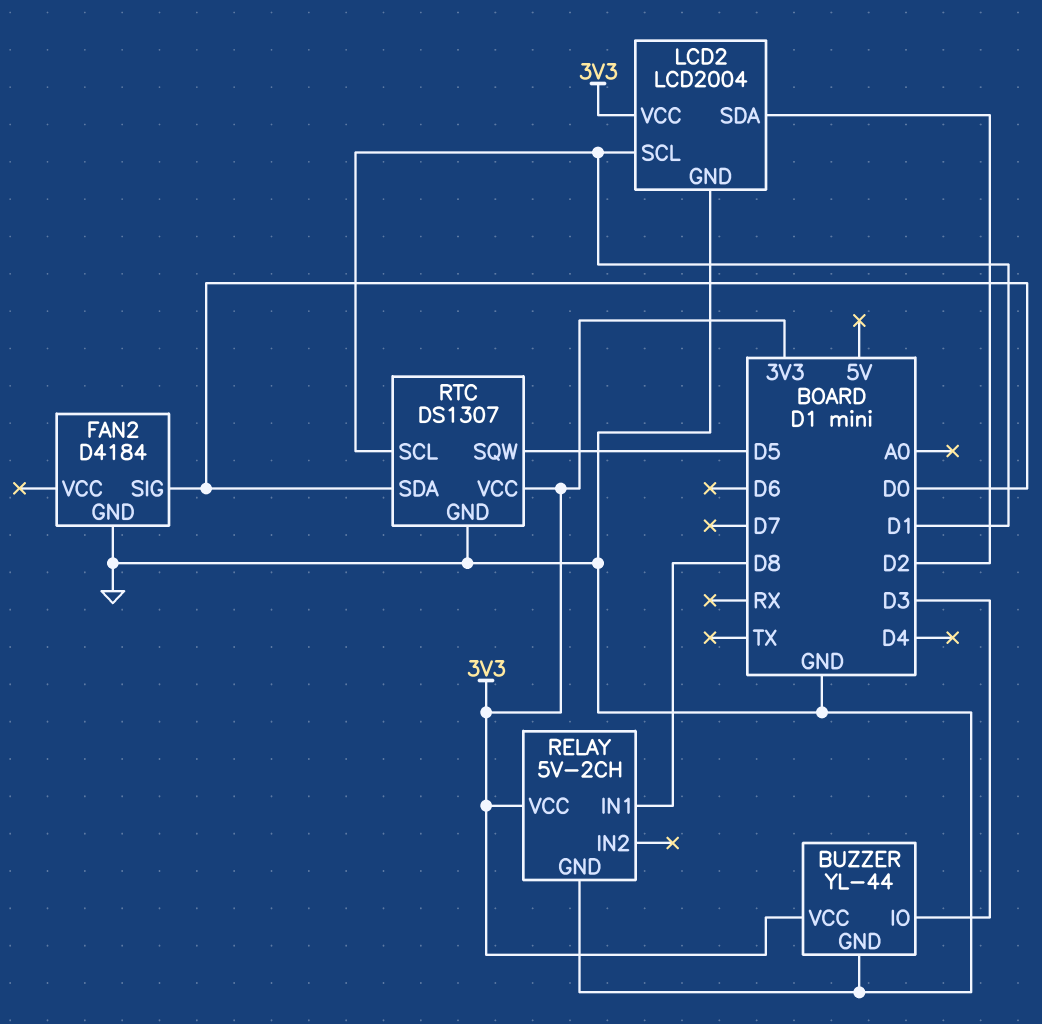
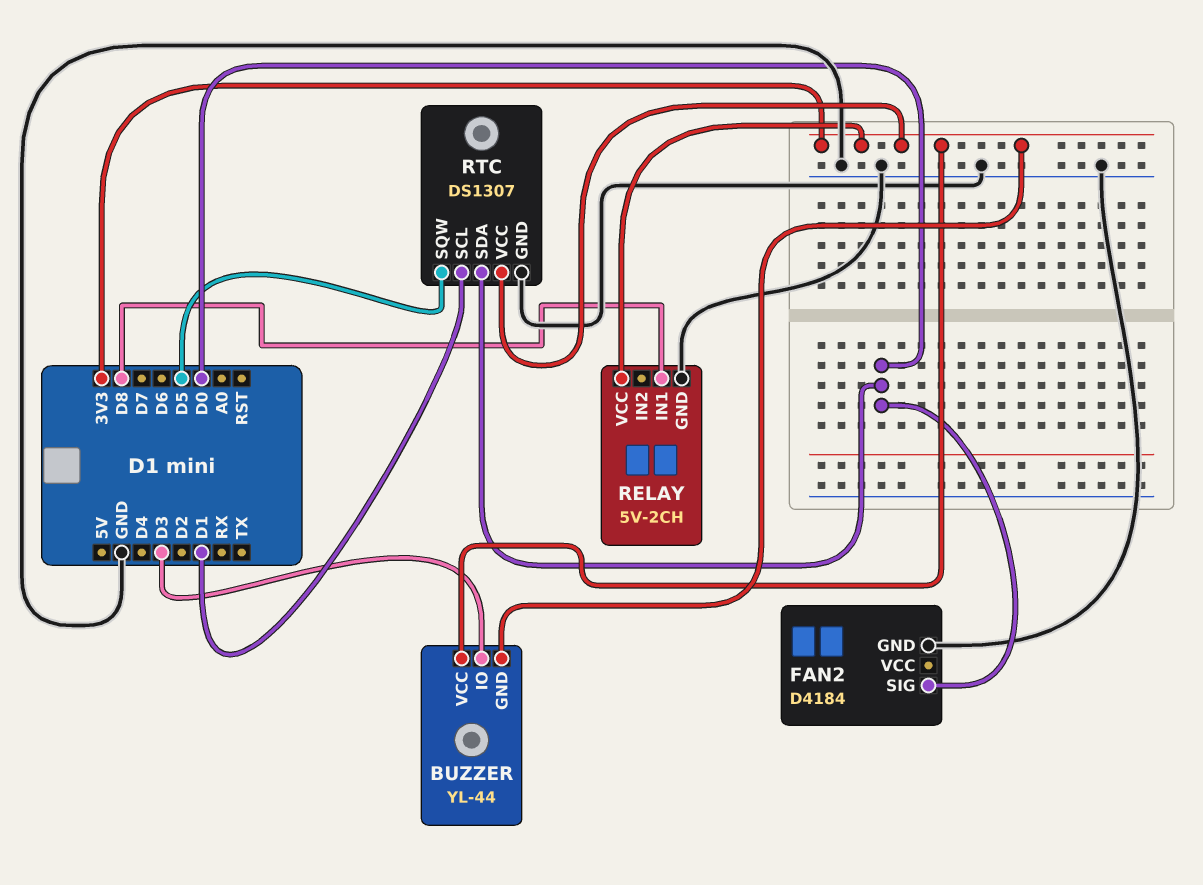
BUZZER pin GND: GND -> 3V3
LCD2: LCD2004 -> none
LCD2 pin GND: GND -> none
LCD2 pin SCL: D1 -> none
LCD2 pin SDA: D2 -> none
LCD2 pin VCC: 3V3 -> none

